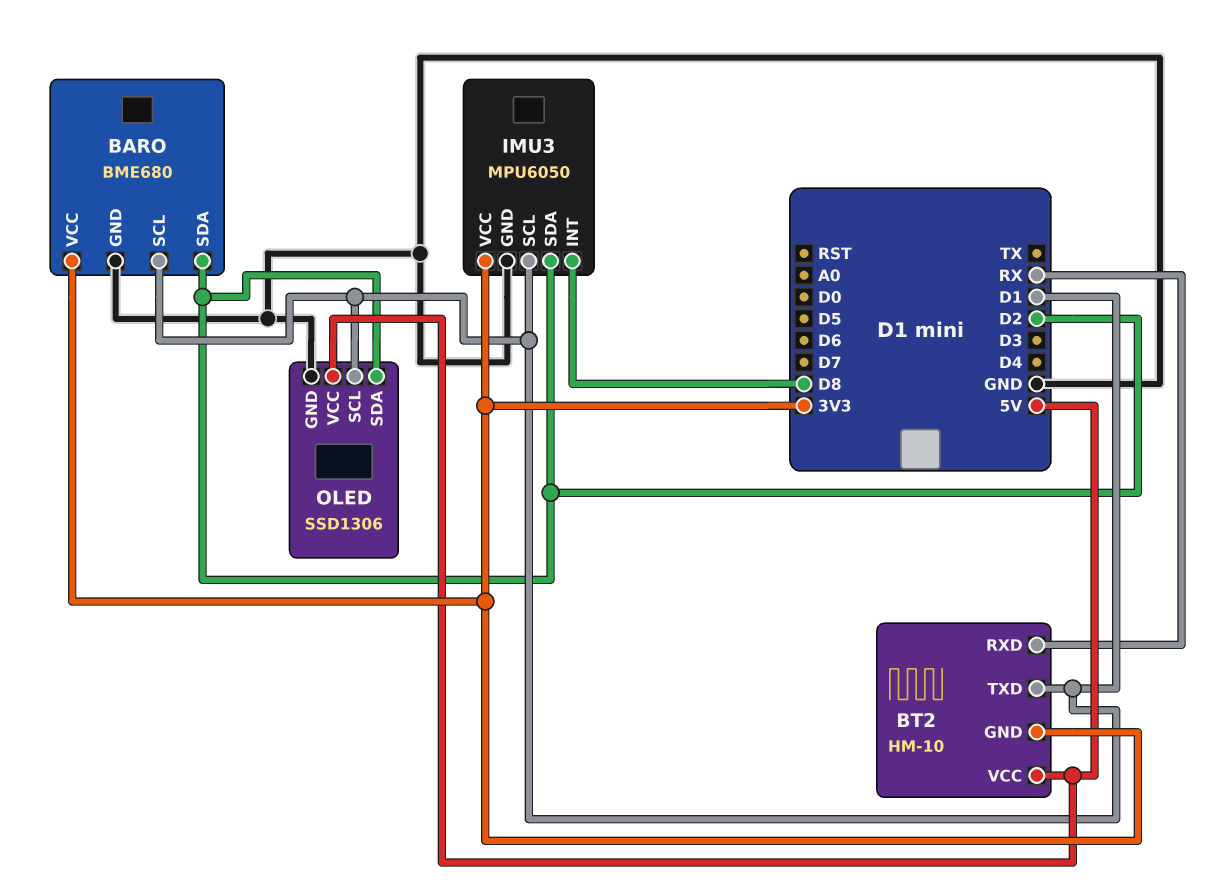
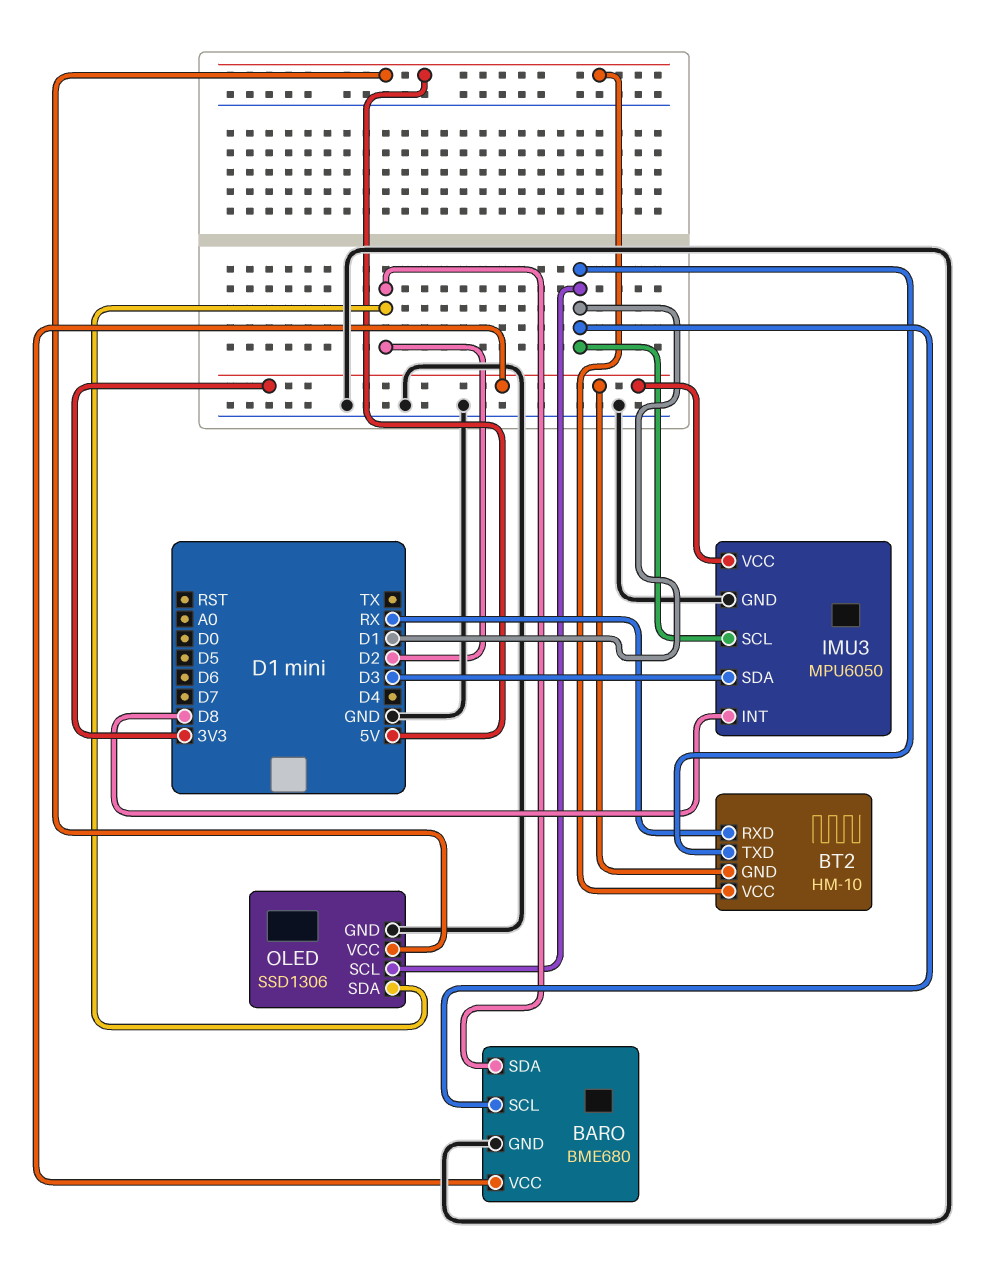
IMU3 pin SDA: D2 -> D3

